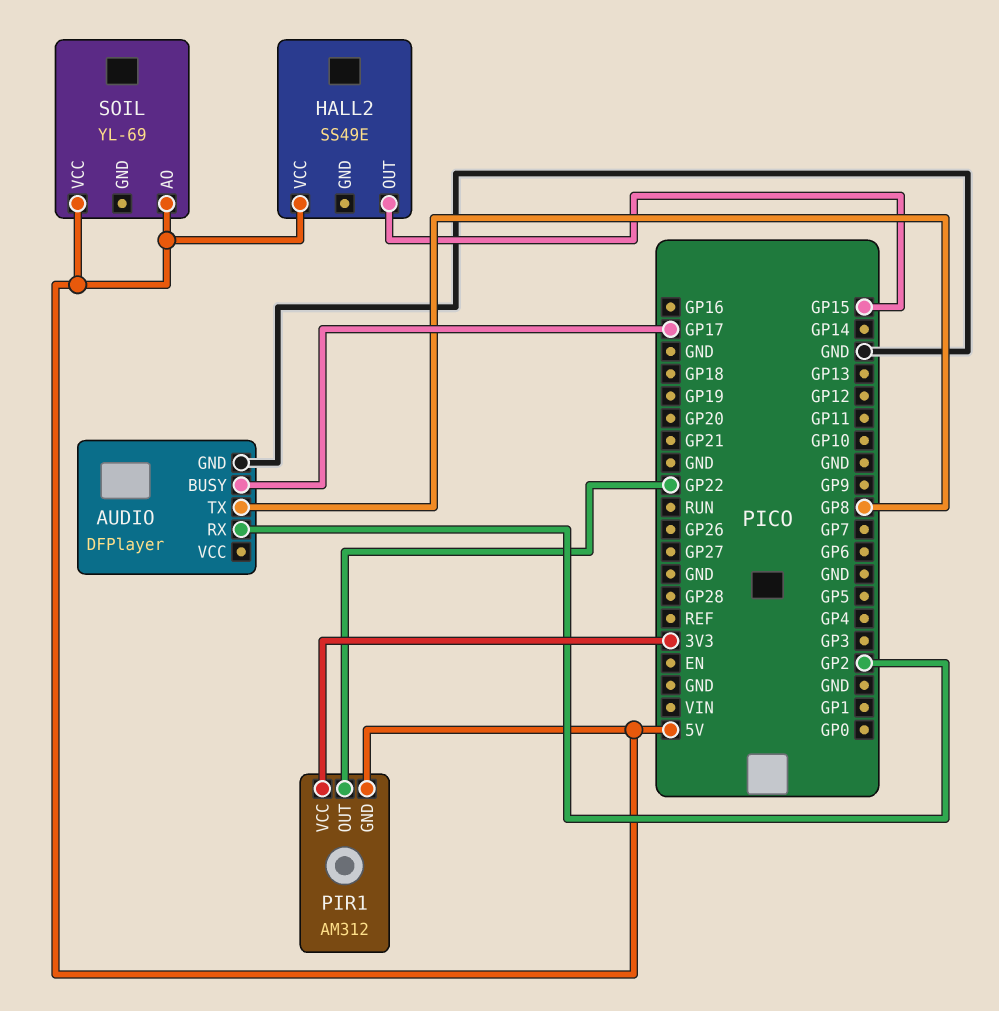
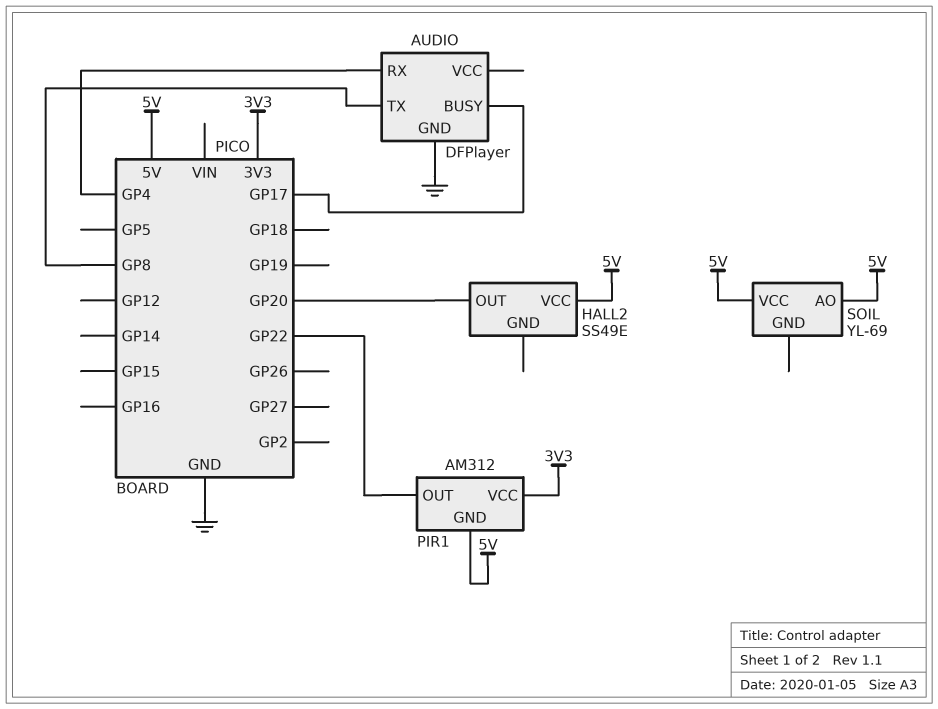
AUDIO pin RX: GP2 -> GP4
HALL2 pin OUT: GP15 -> GP20

